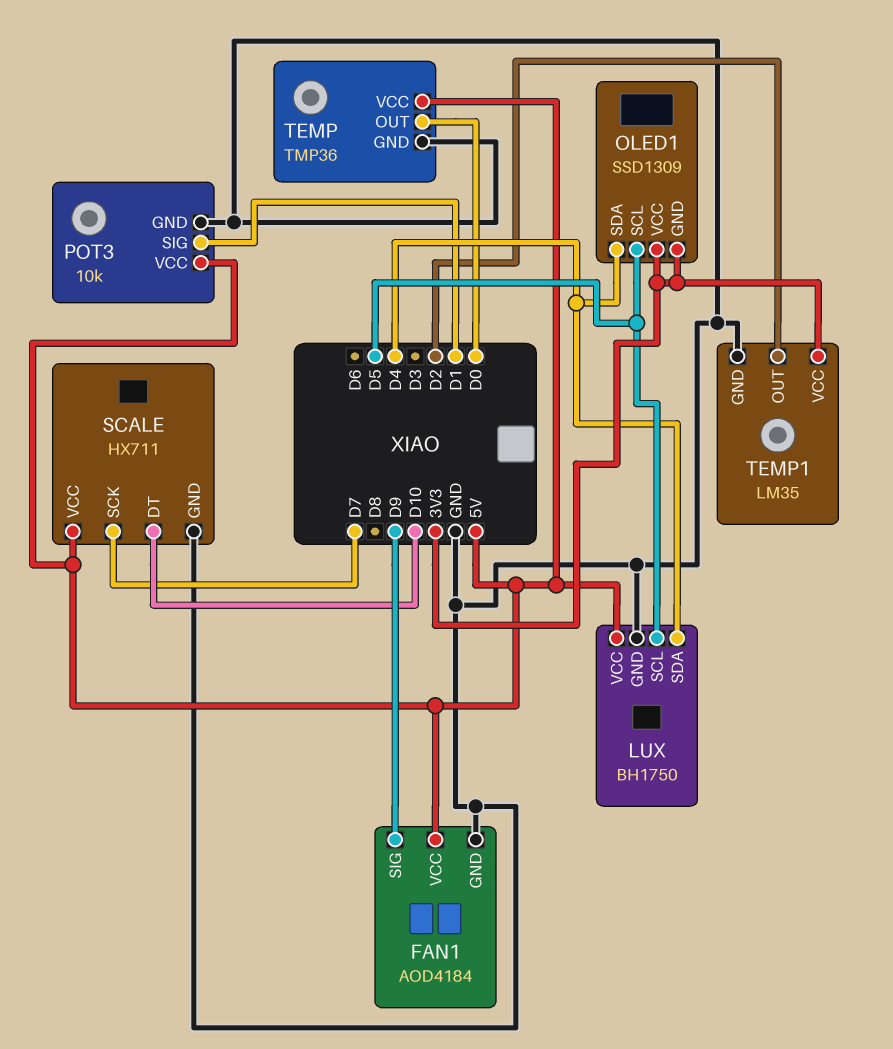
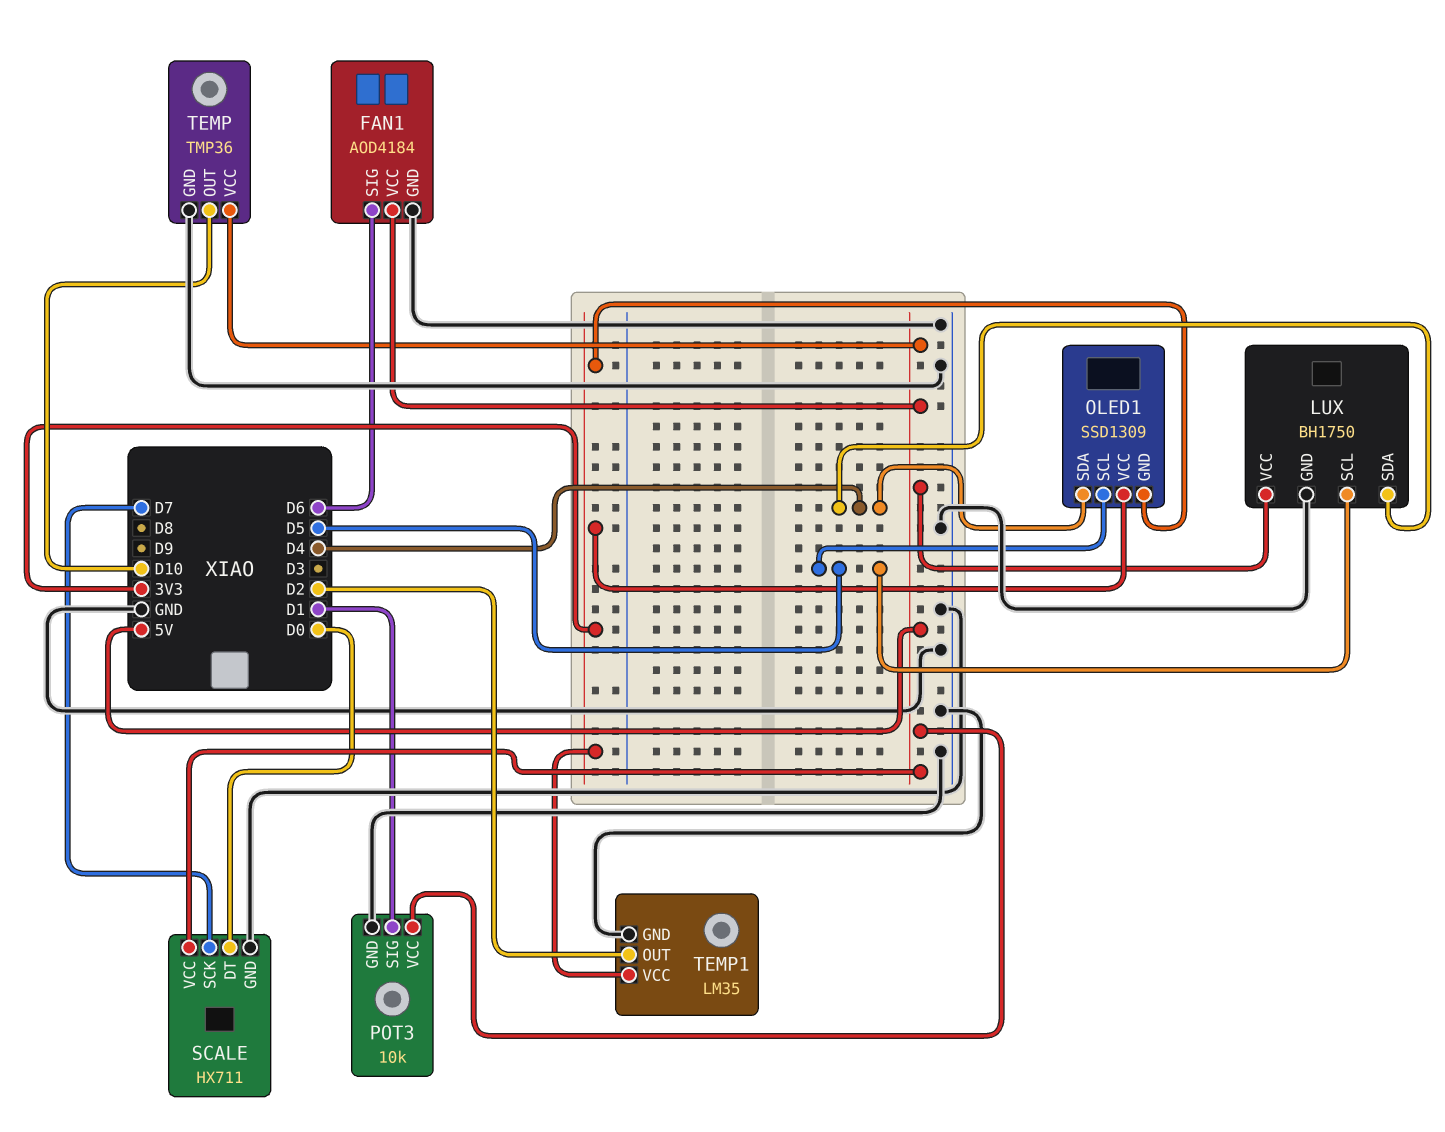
FAN1 pin SIG: D9 -> D6
SCALE pin DT: D10 -> D0
TEMP pin OUT: D0 -> D10

